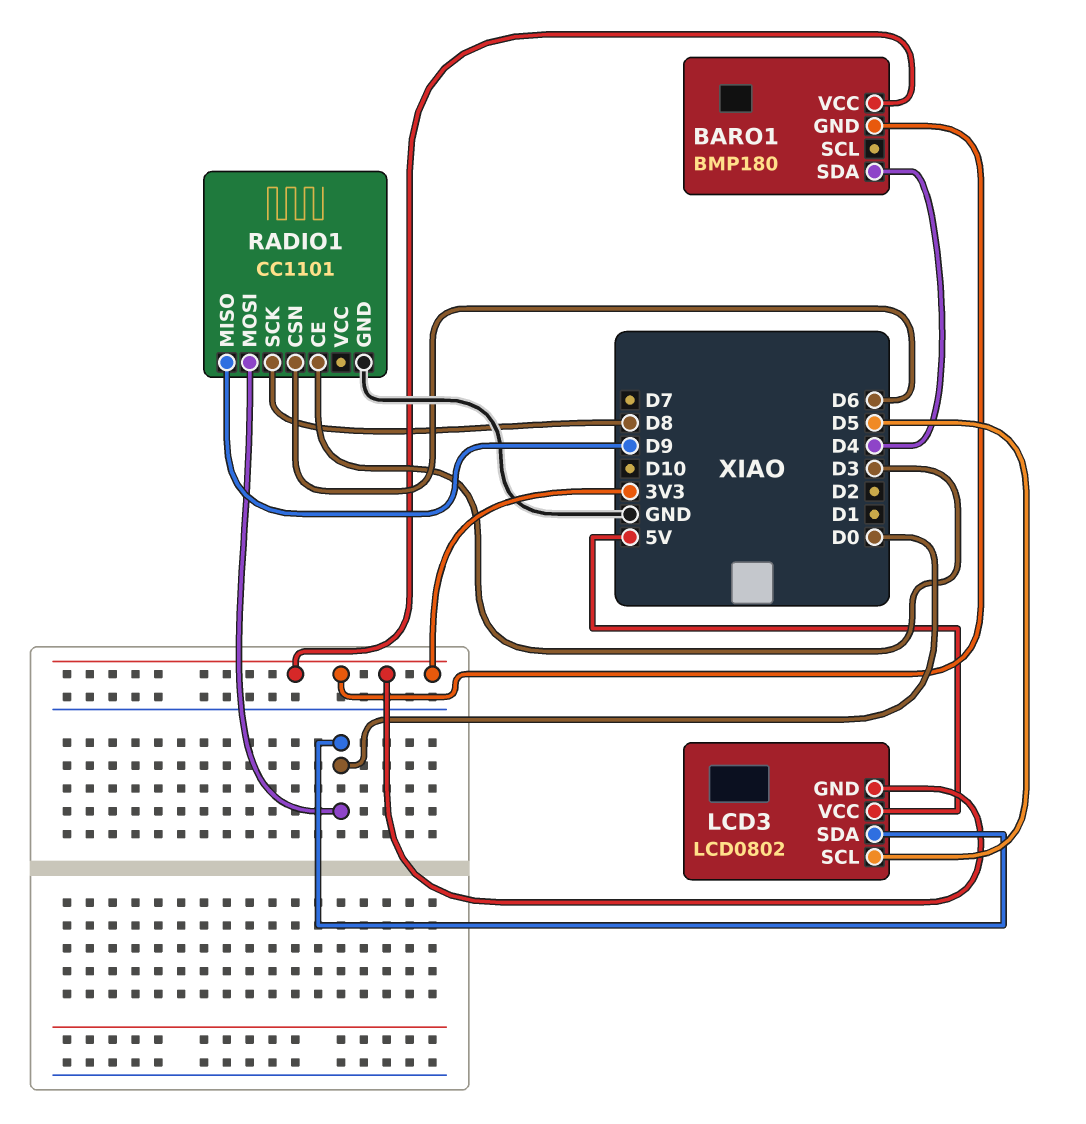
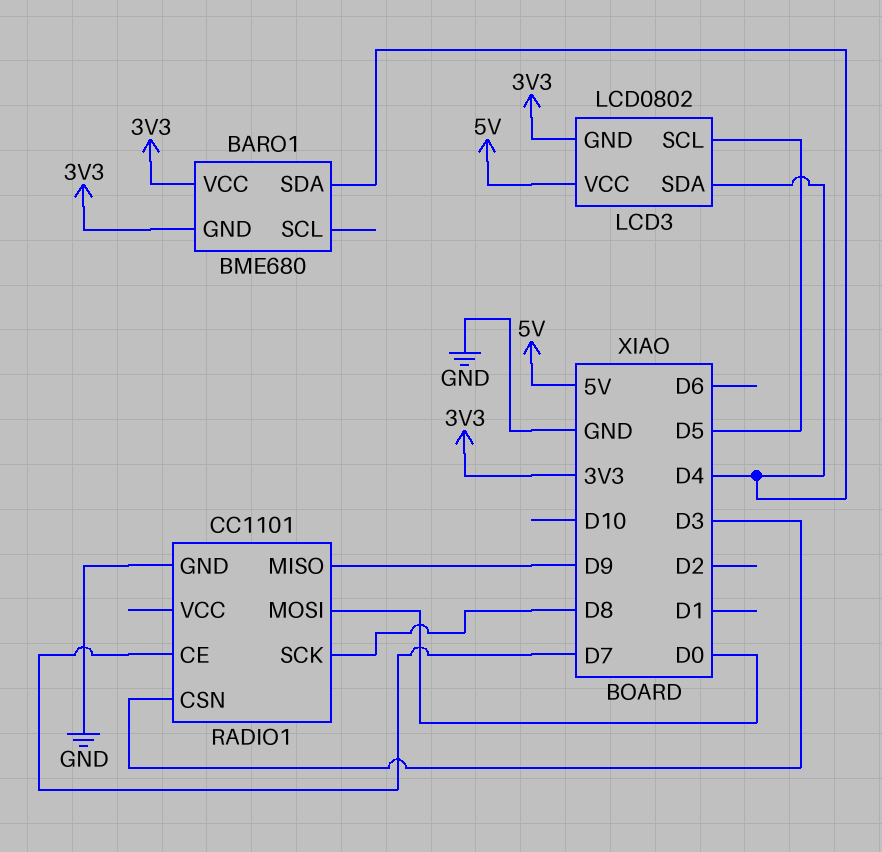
BARO1: BMP180 -> BME680
LCD3 pin SDA: D0 -> D4
RADIO1 pin CE: D3 -> D7
RADIO1 pin CSN: D6 -> D3

